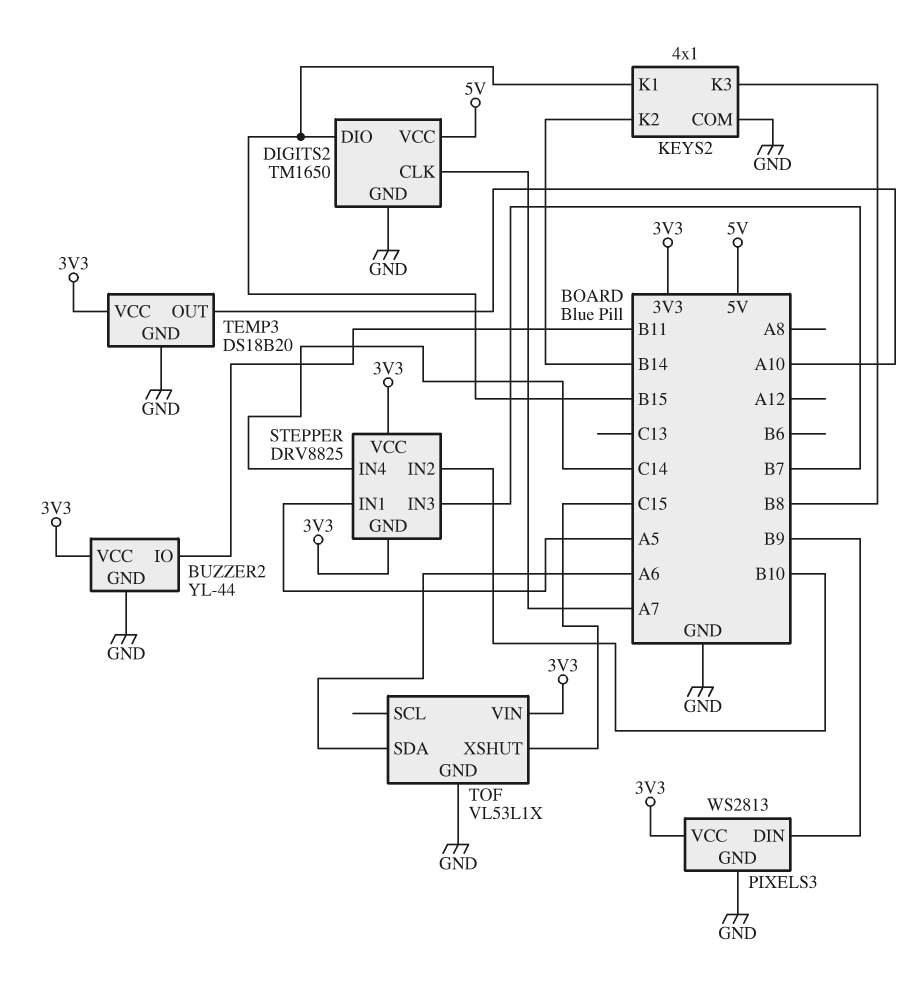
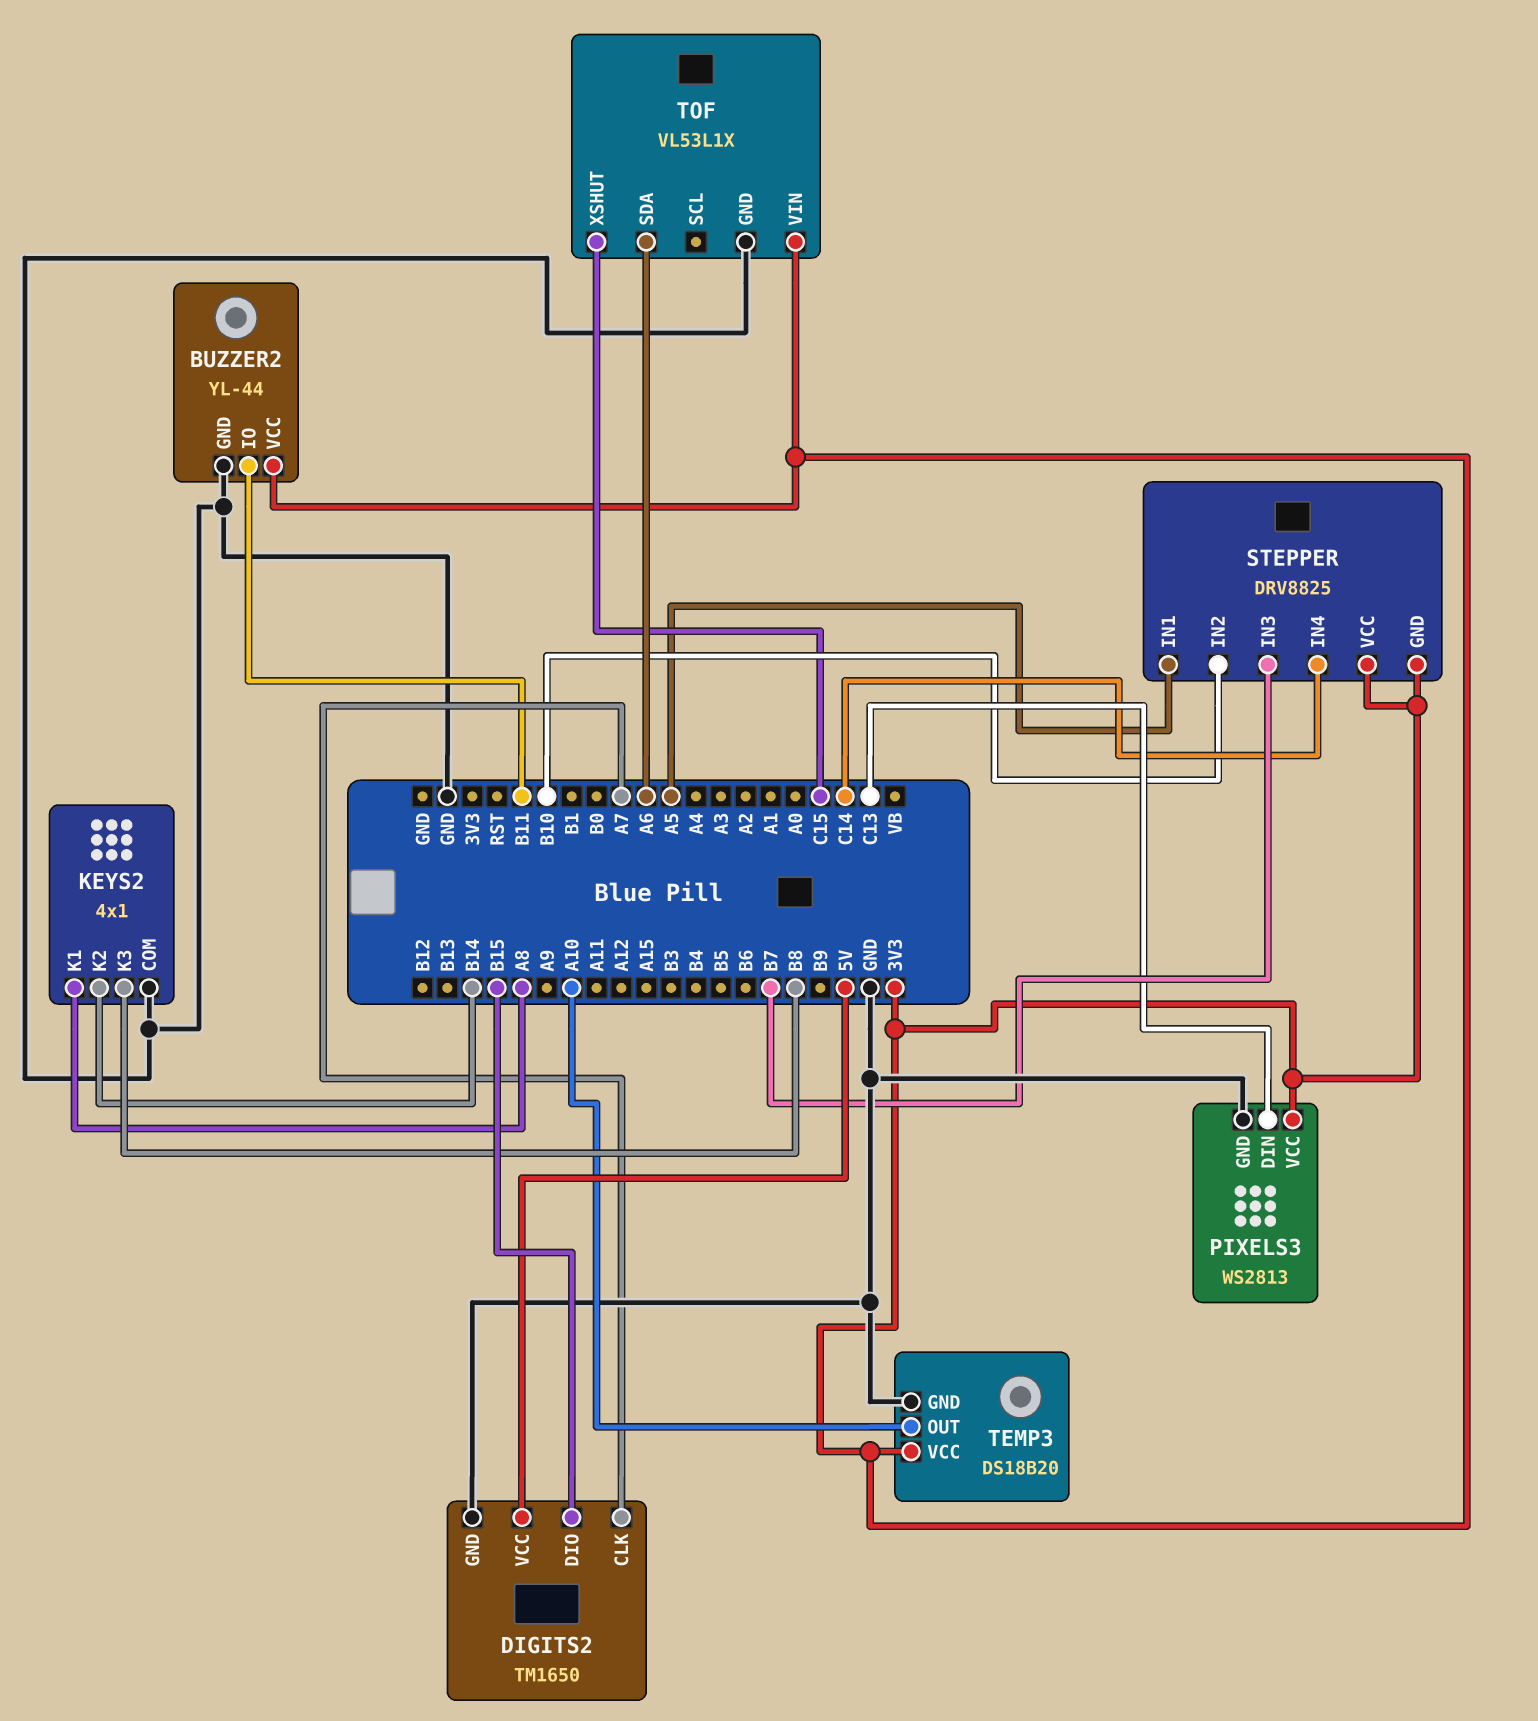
KEYS2 pin K1: B15 -> A8
PIXELS3 pin DIN: B9 -> C13

